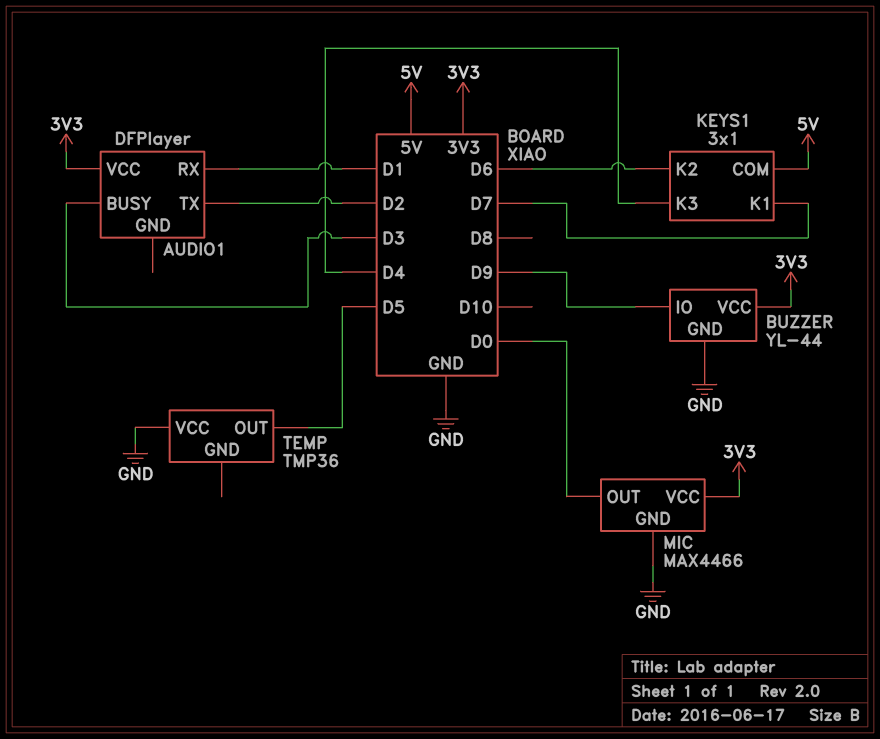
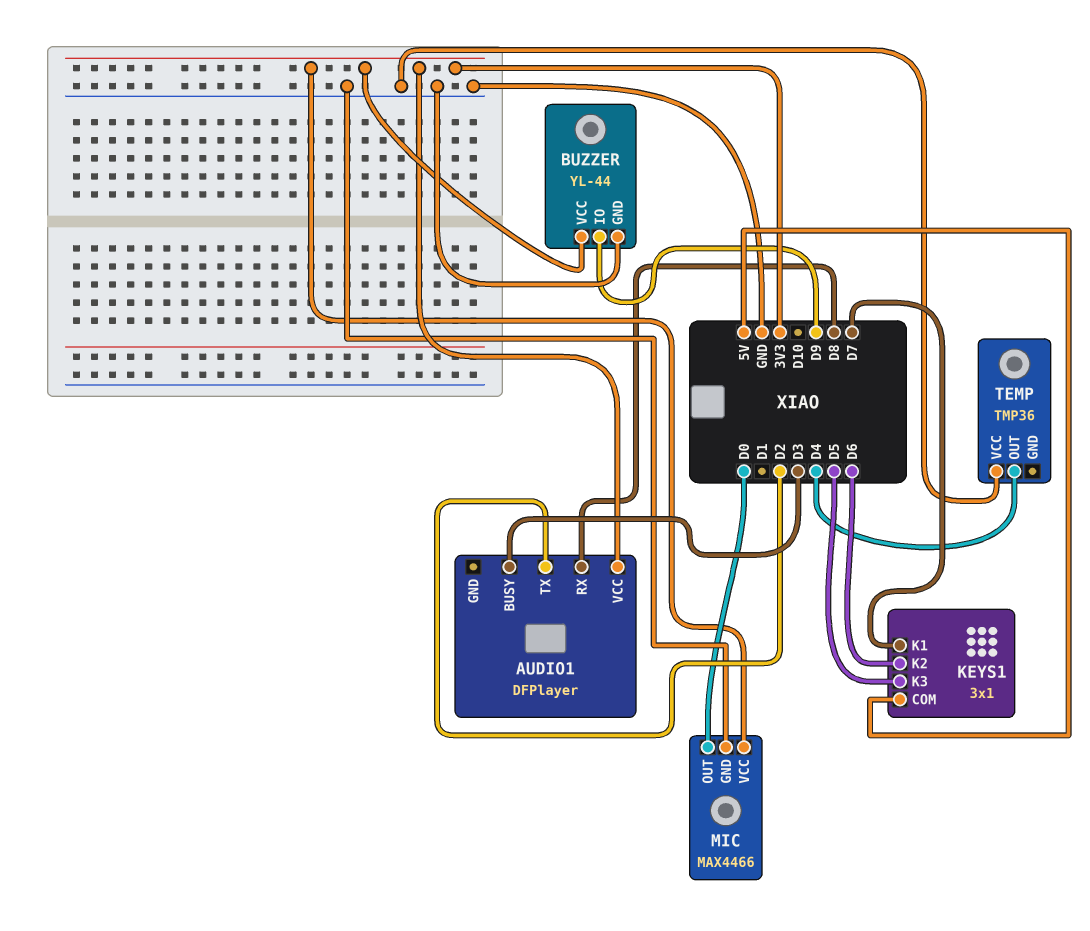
AUDIO1 pin RX: D1 -> D8
KEYS1 pin K3: D4 -> D5
TEMP pin OUT: D5 -> D4

